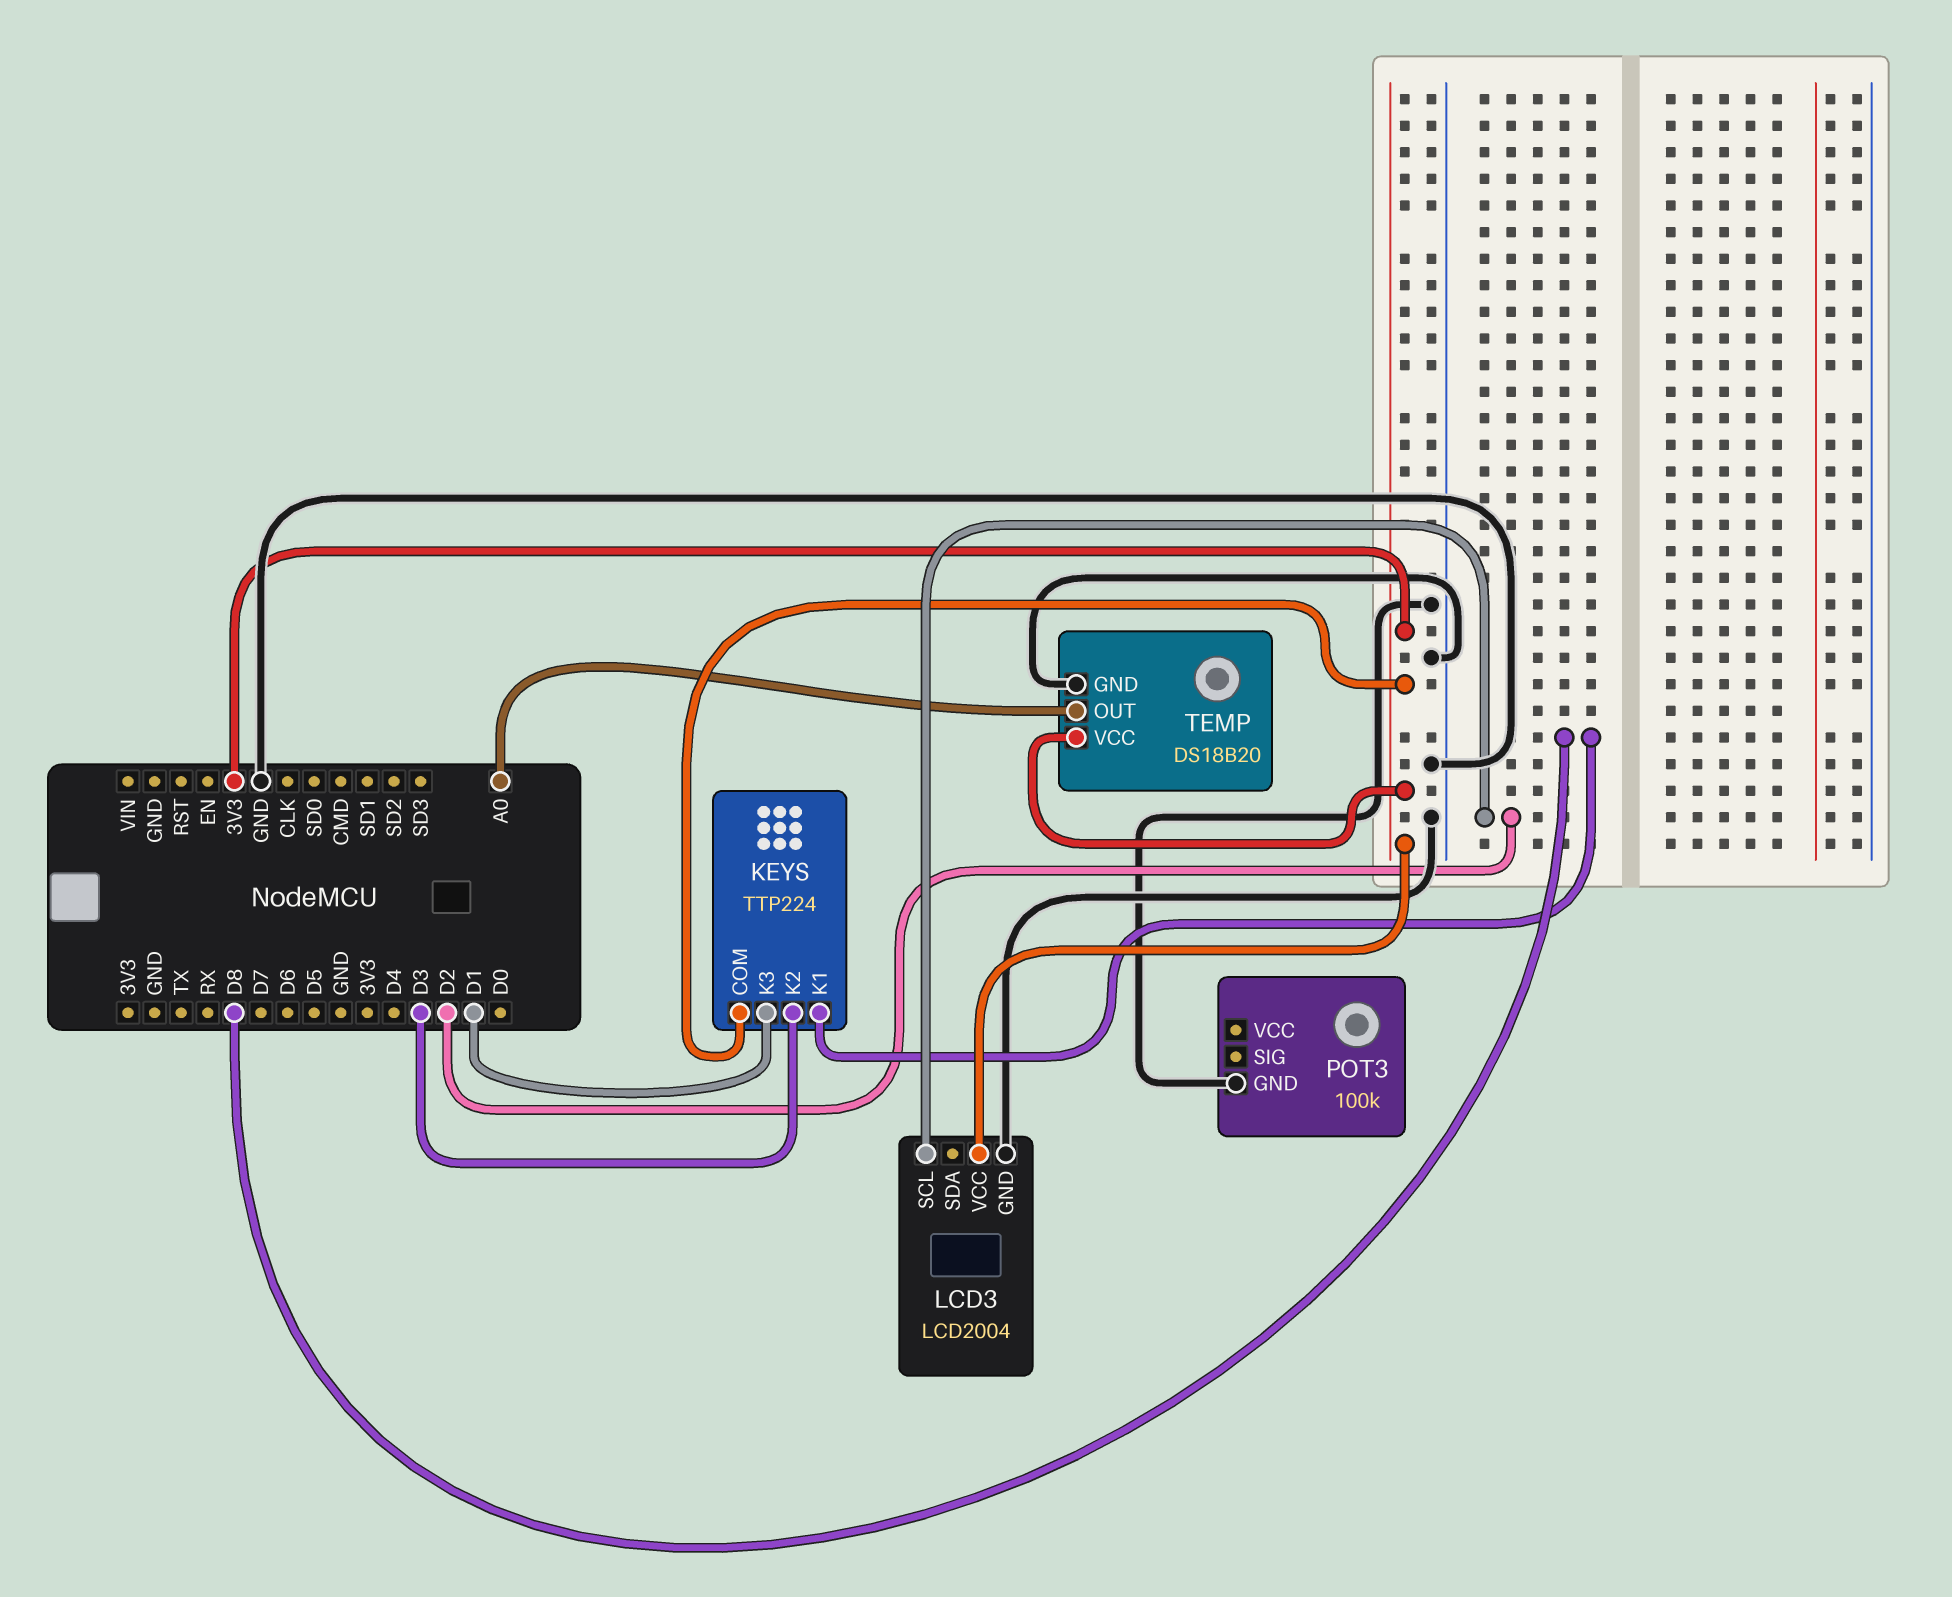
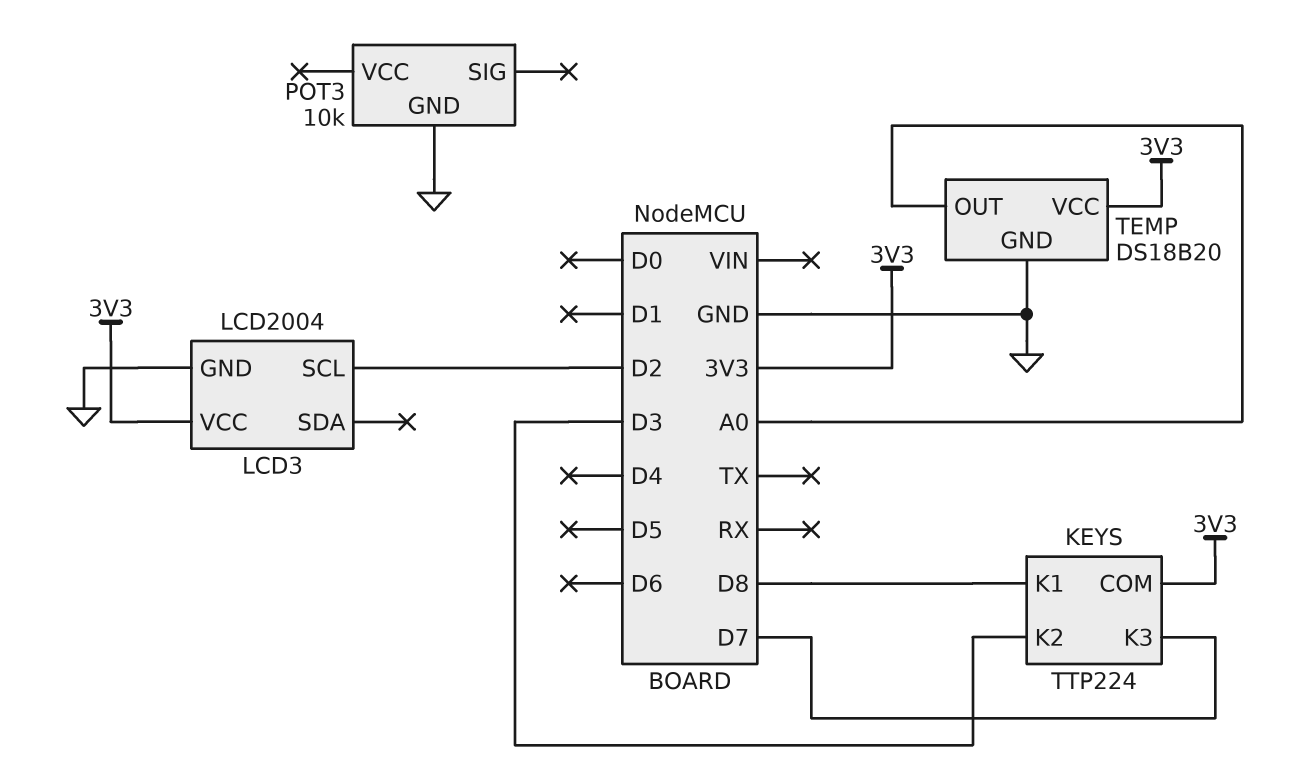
KEYS pin K3: D1 -> D7
POT3: 100k -> 10k

